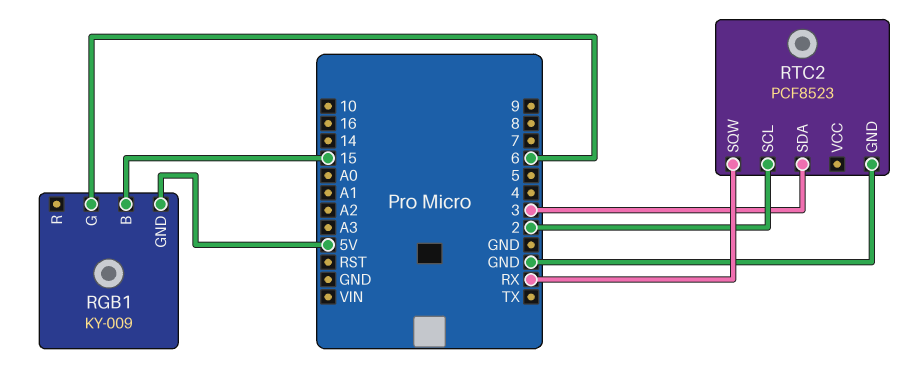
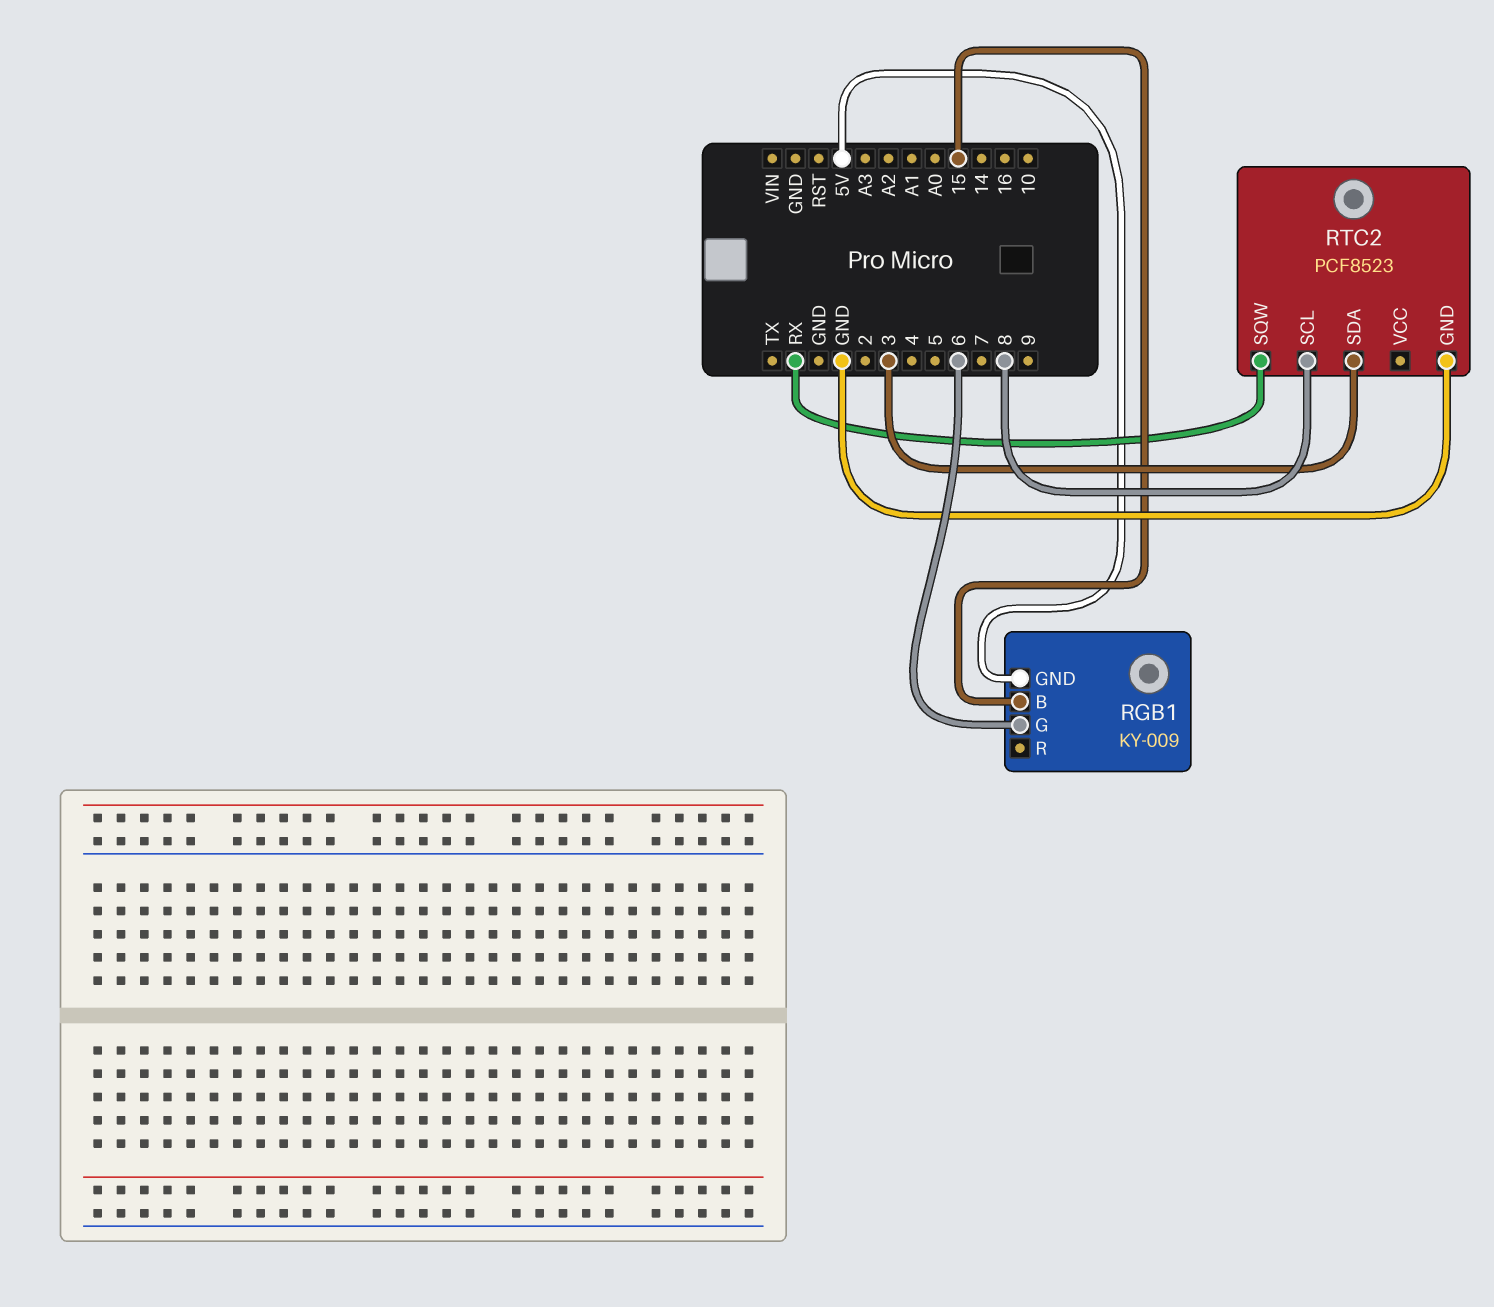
RTC2 pin SCL: 2 -> 8

